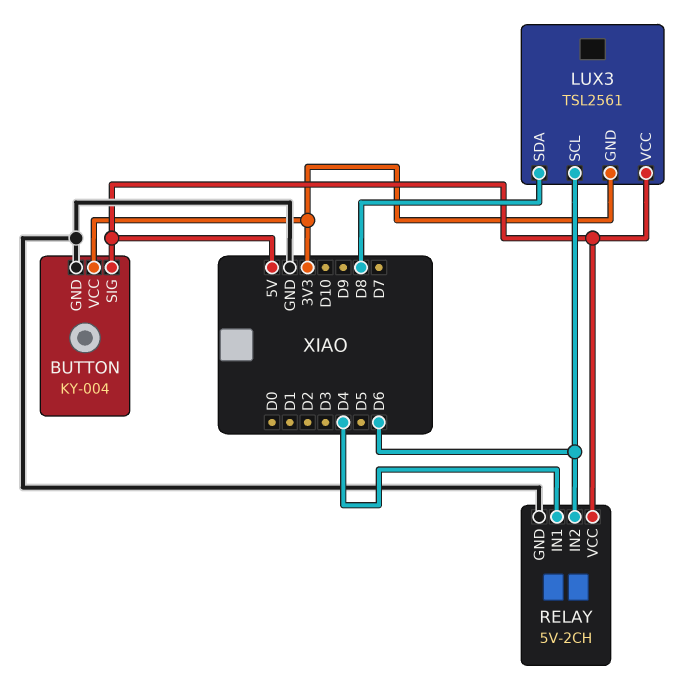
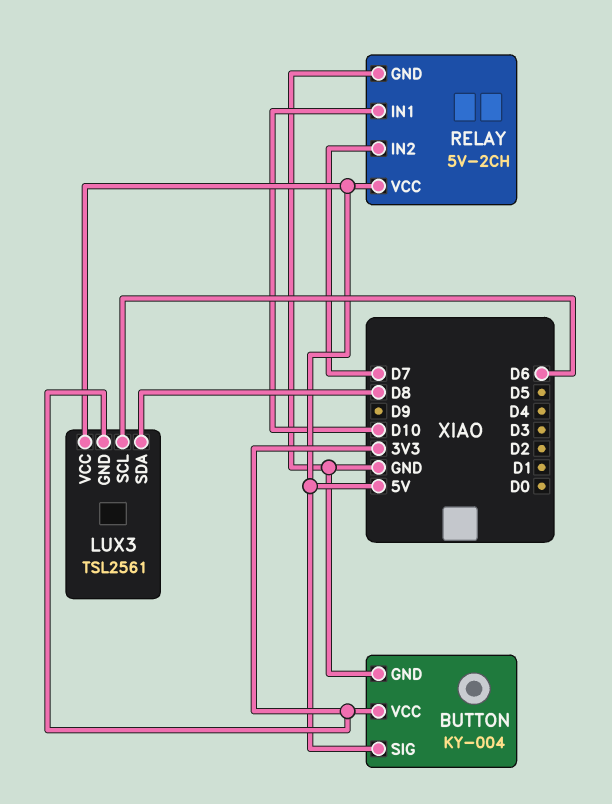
RELAY pin IN1: D4 -> D10
RELAY pin IN2: D6 -> D7

